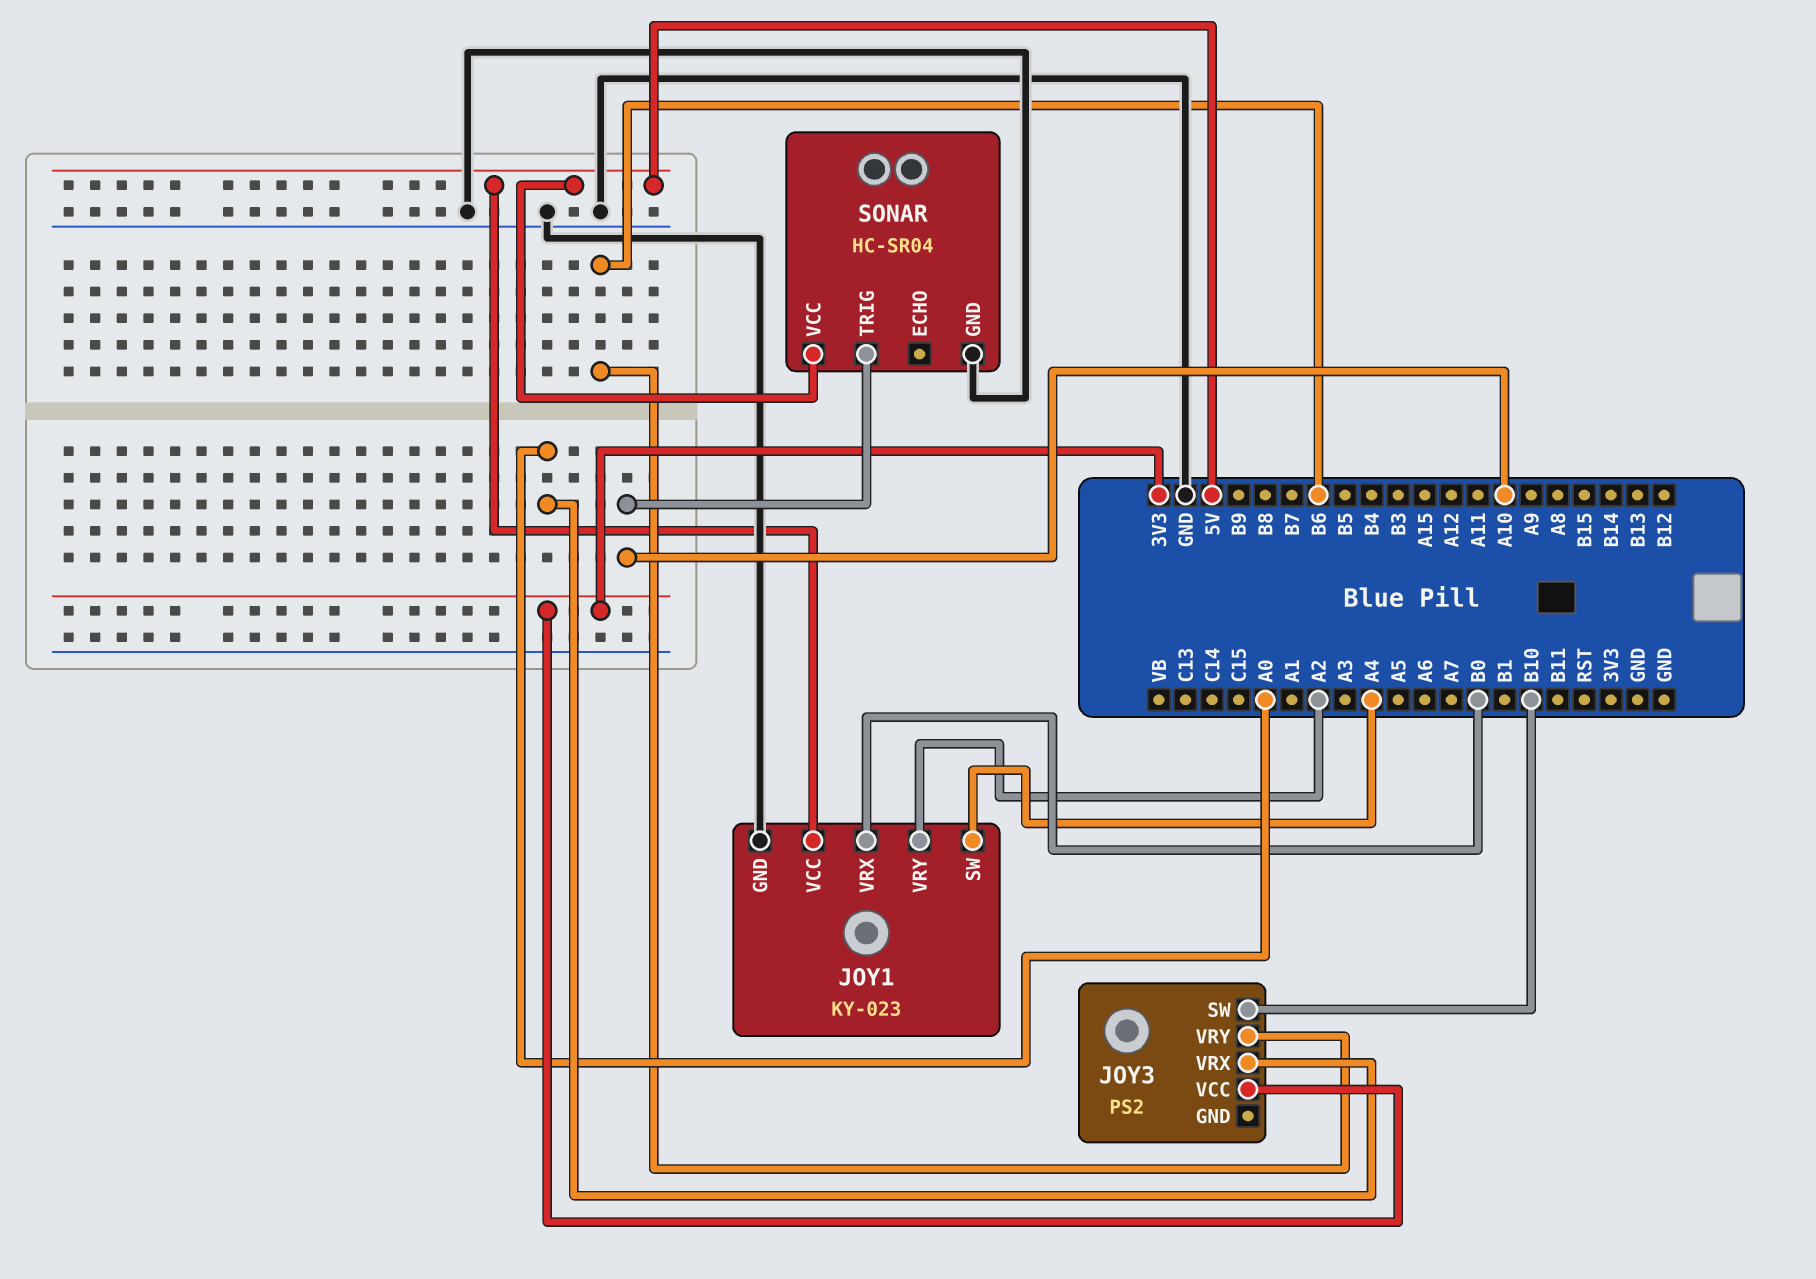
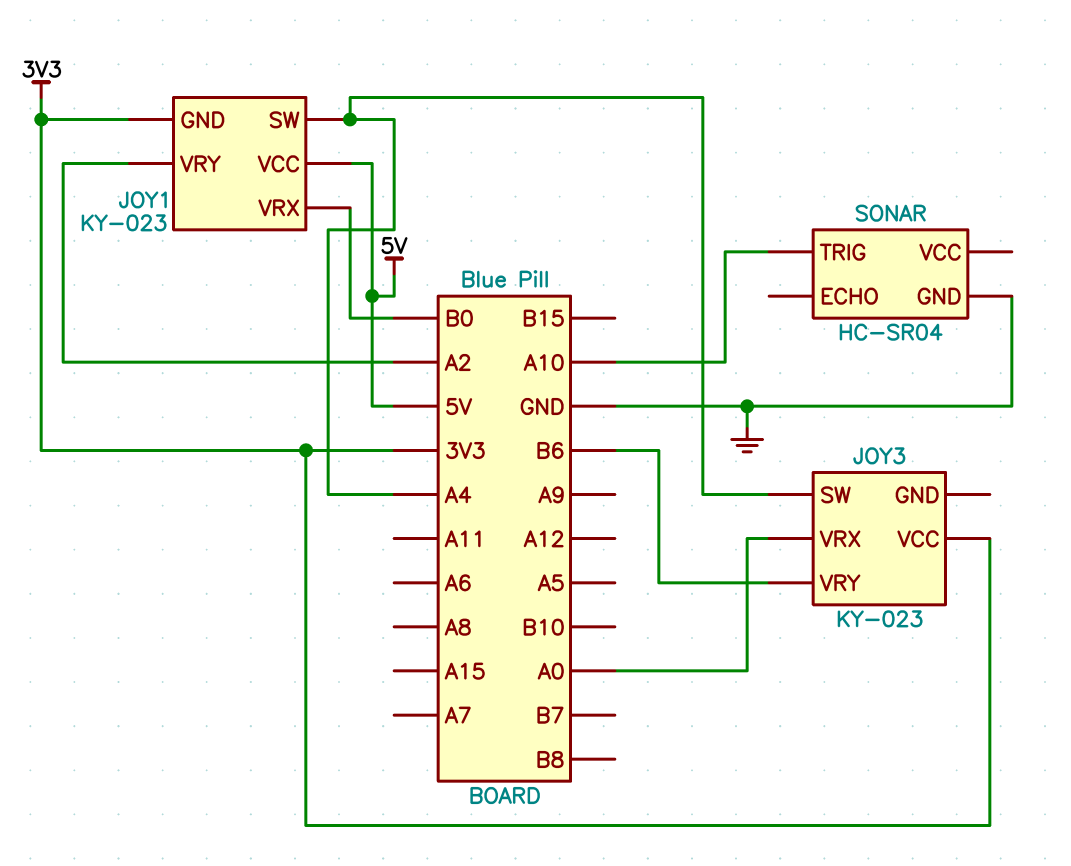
JOY1 pin GND: GND -> 3V3
JOY3: PS2 -> KY-023
JOY3 pin SW: B10 -> A4
SONAR pin VCC: 5V -> none

